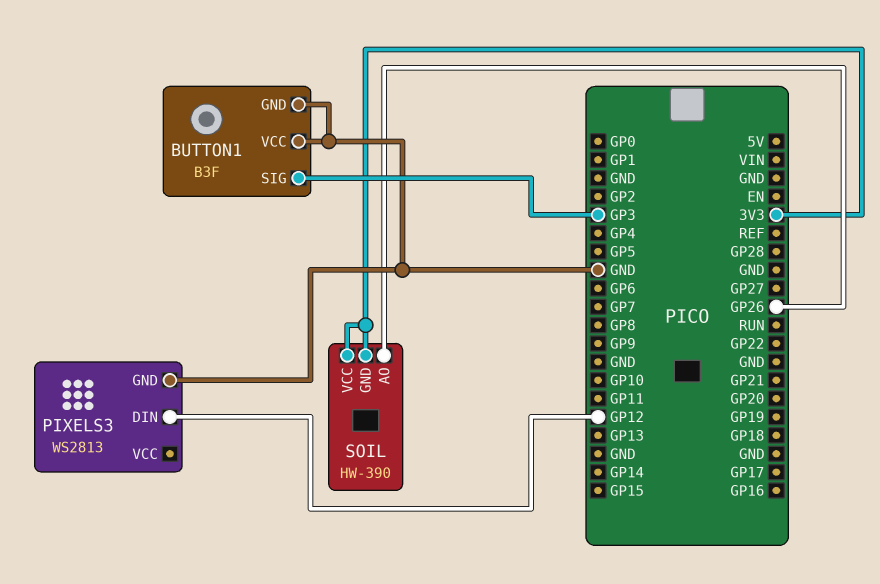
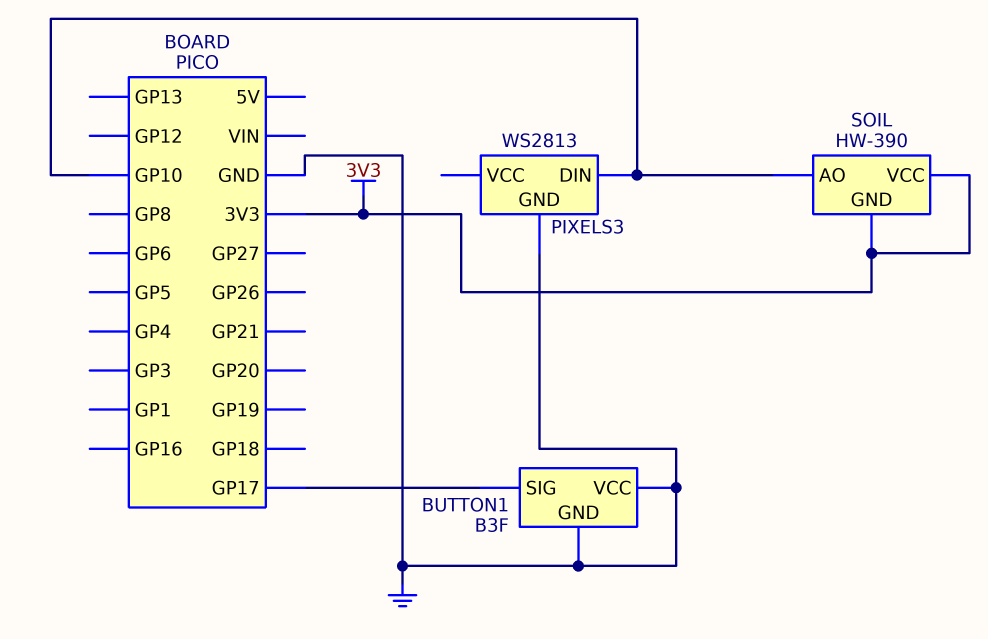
BUTTON1 pin SIG: GP3 -> GP17
PIXELS3 pin DIN: GP12 -> GP10
SOIL pin AO: GP26 -> GP10

